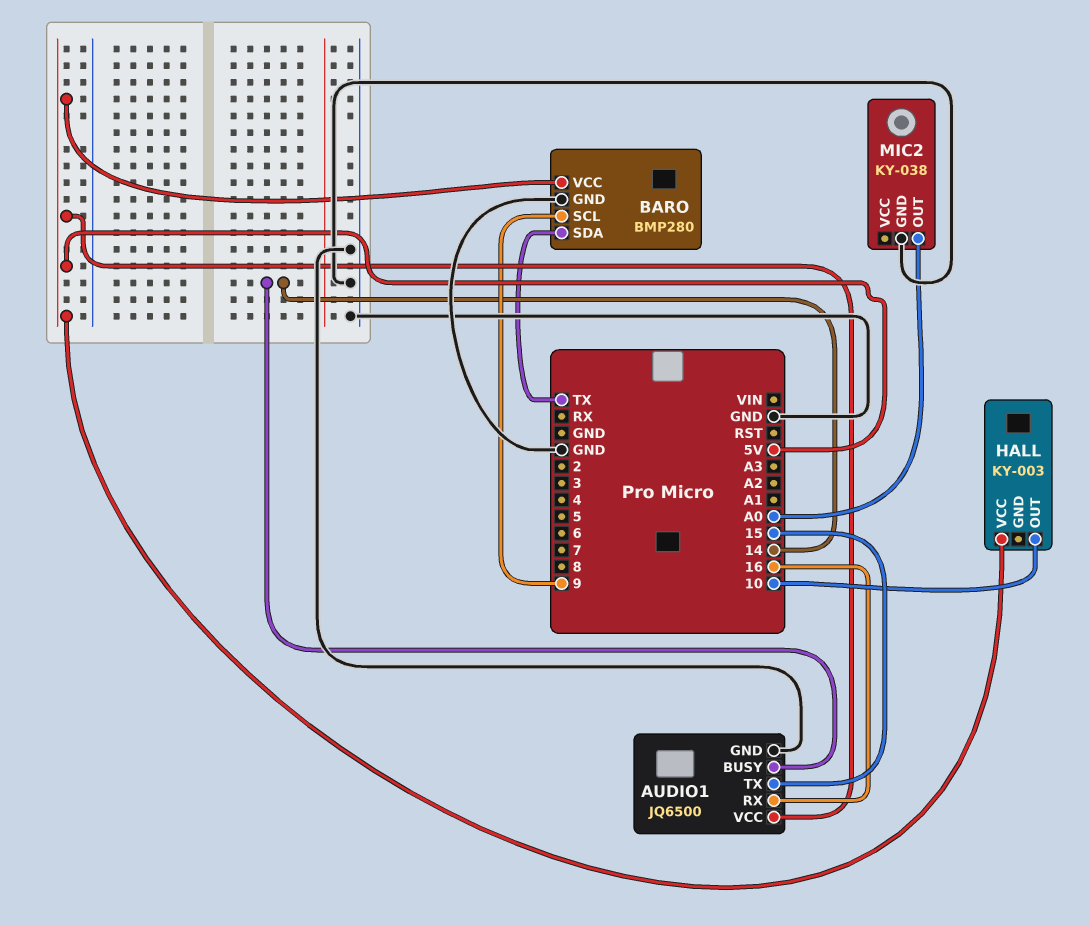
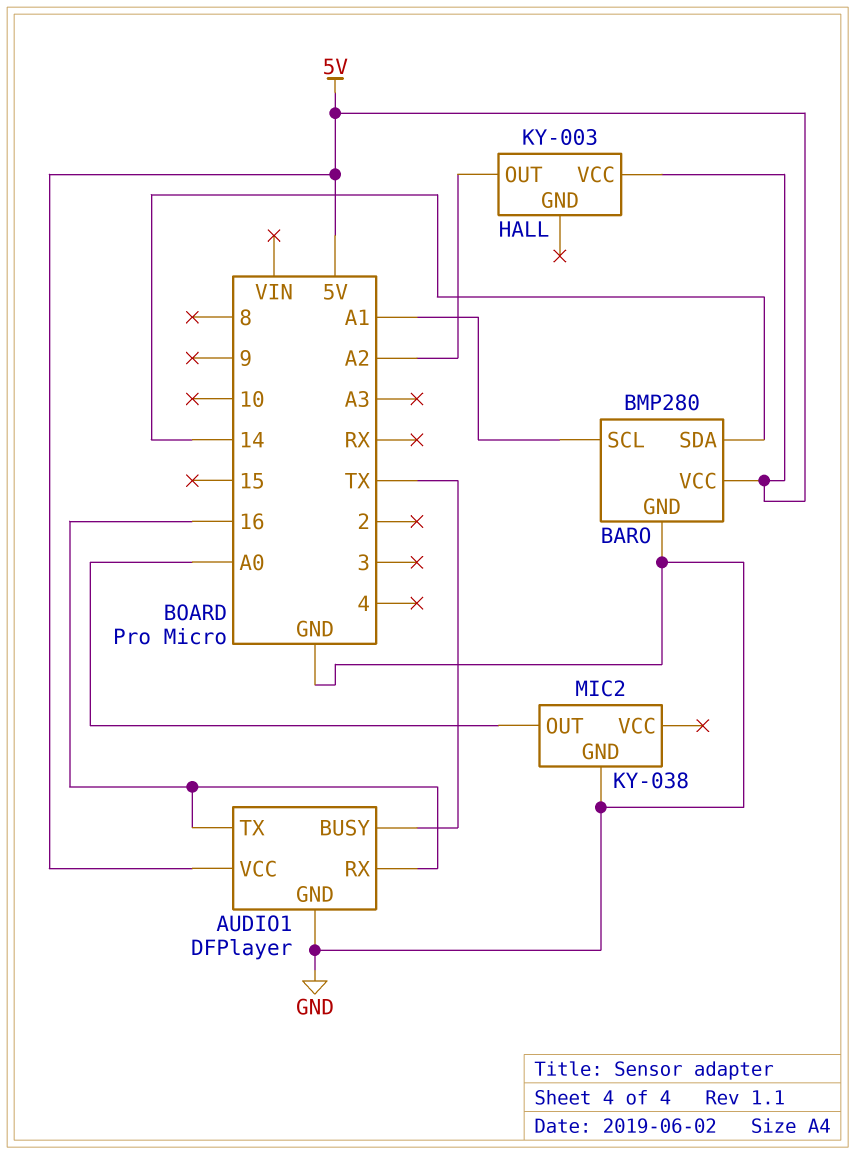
AUDIO1: JQ6500 -> DFPlayer
AUDIO1 pin BUSY: 14 -> TX
AUDIO1 pin TX: 15 -> 16
BARO pin SCL: 9 -> A1
BARO pin SDA: TX -> 14
HALL pin OUT: 10 -> A2

